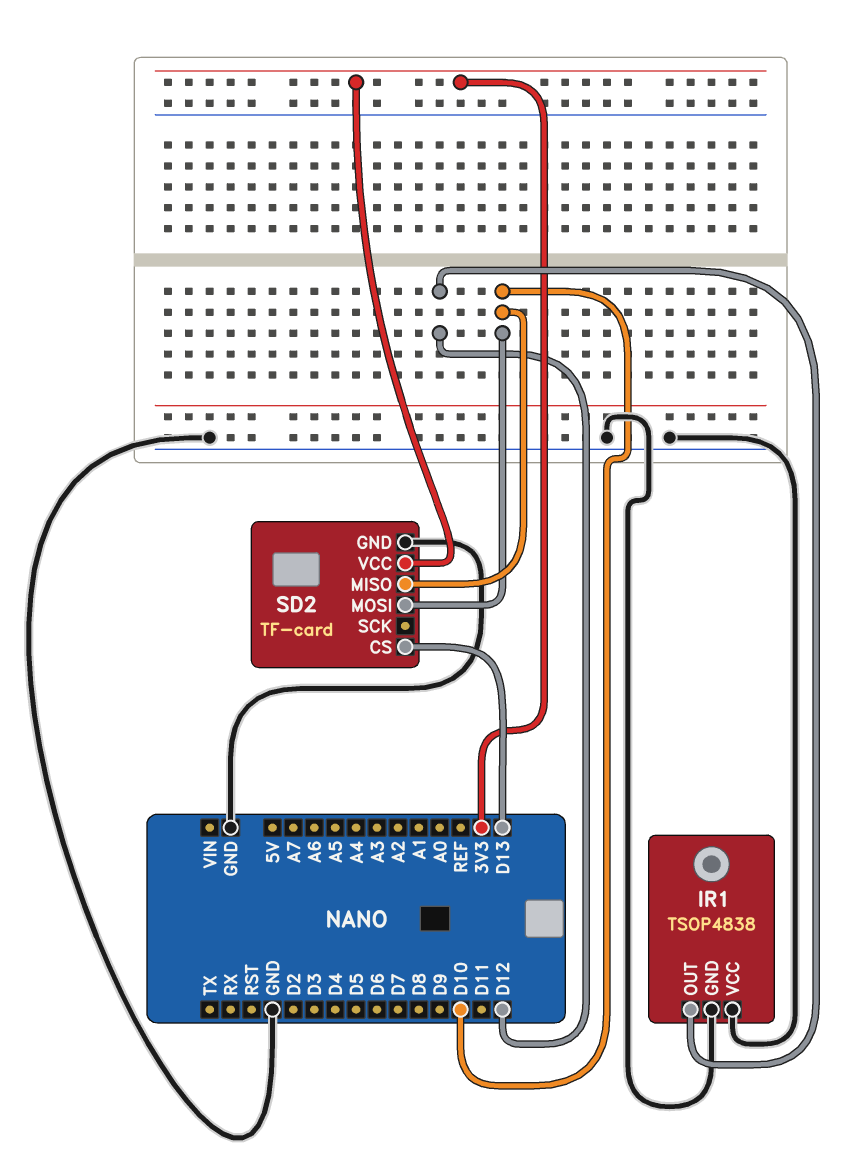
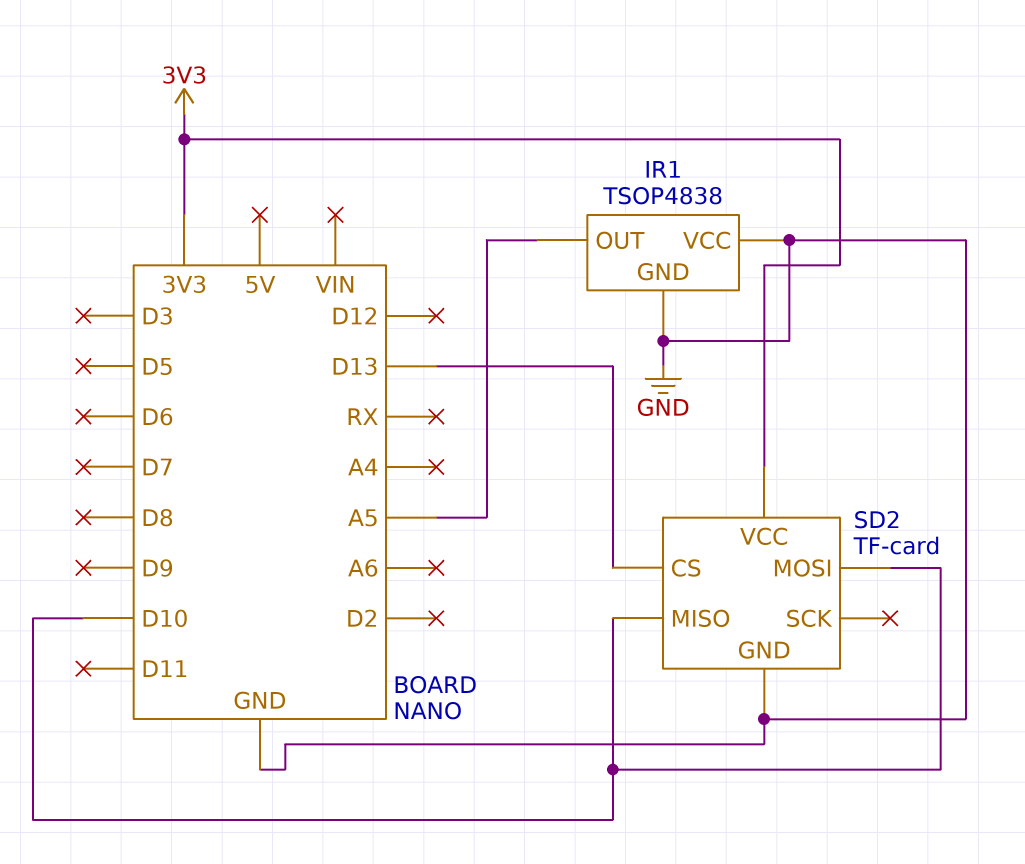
IR1 pin OUT: D12 -> A5

